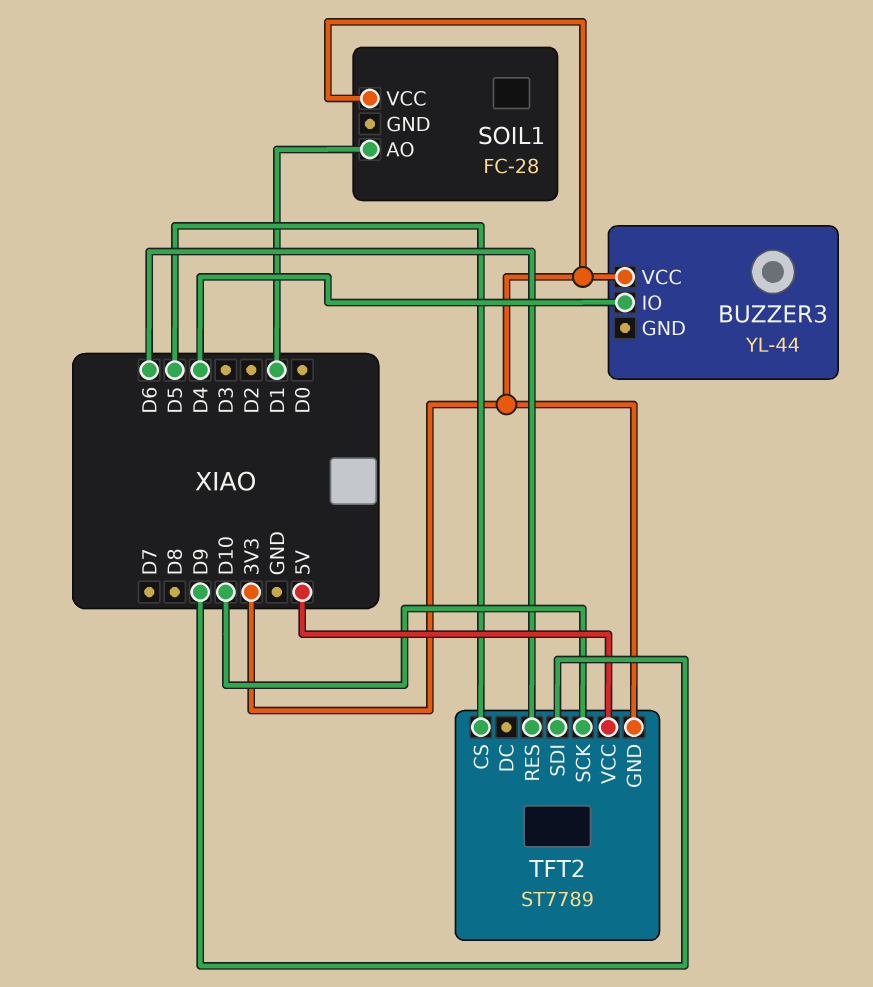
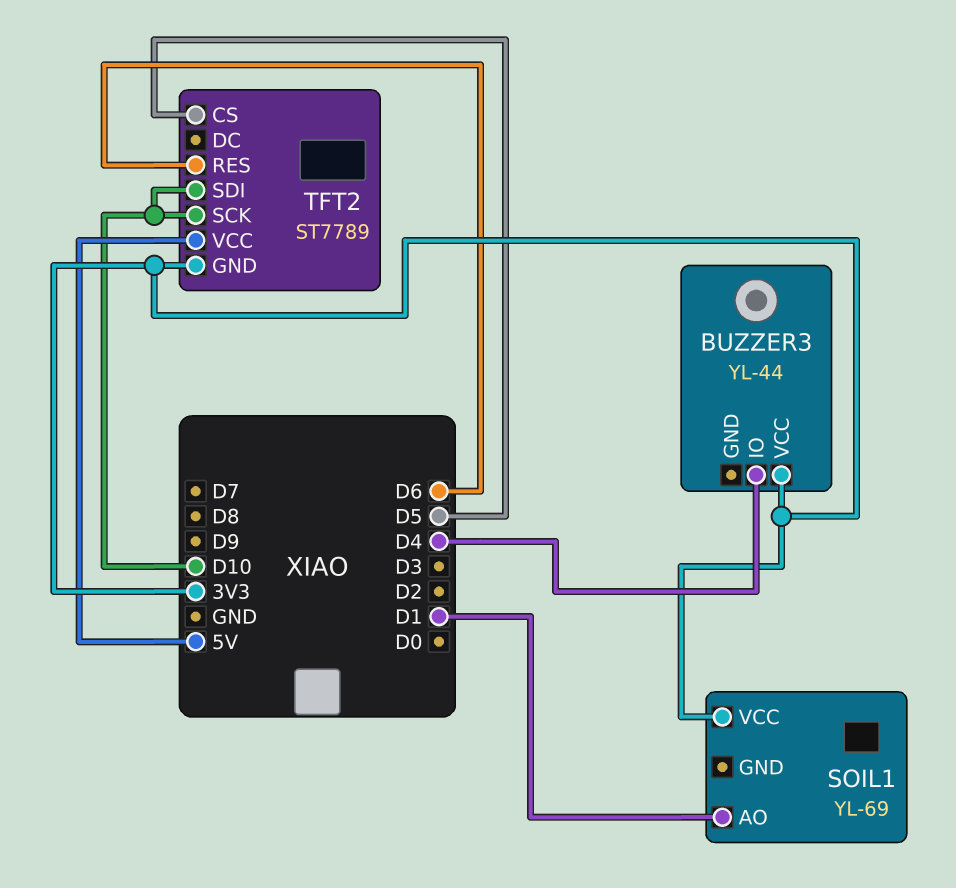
SOIL1: FC-28 -> YL-69
TFT2 pin SDI: D9 -> D10

